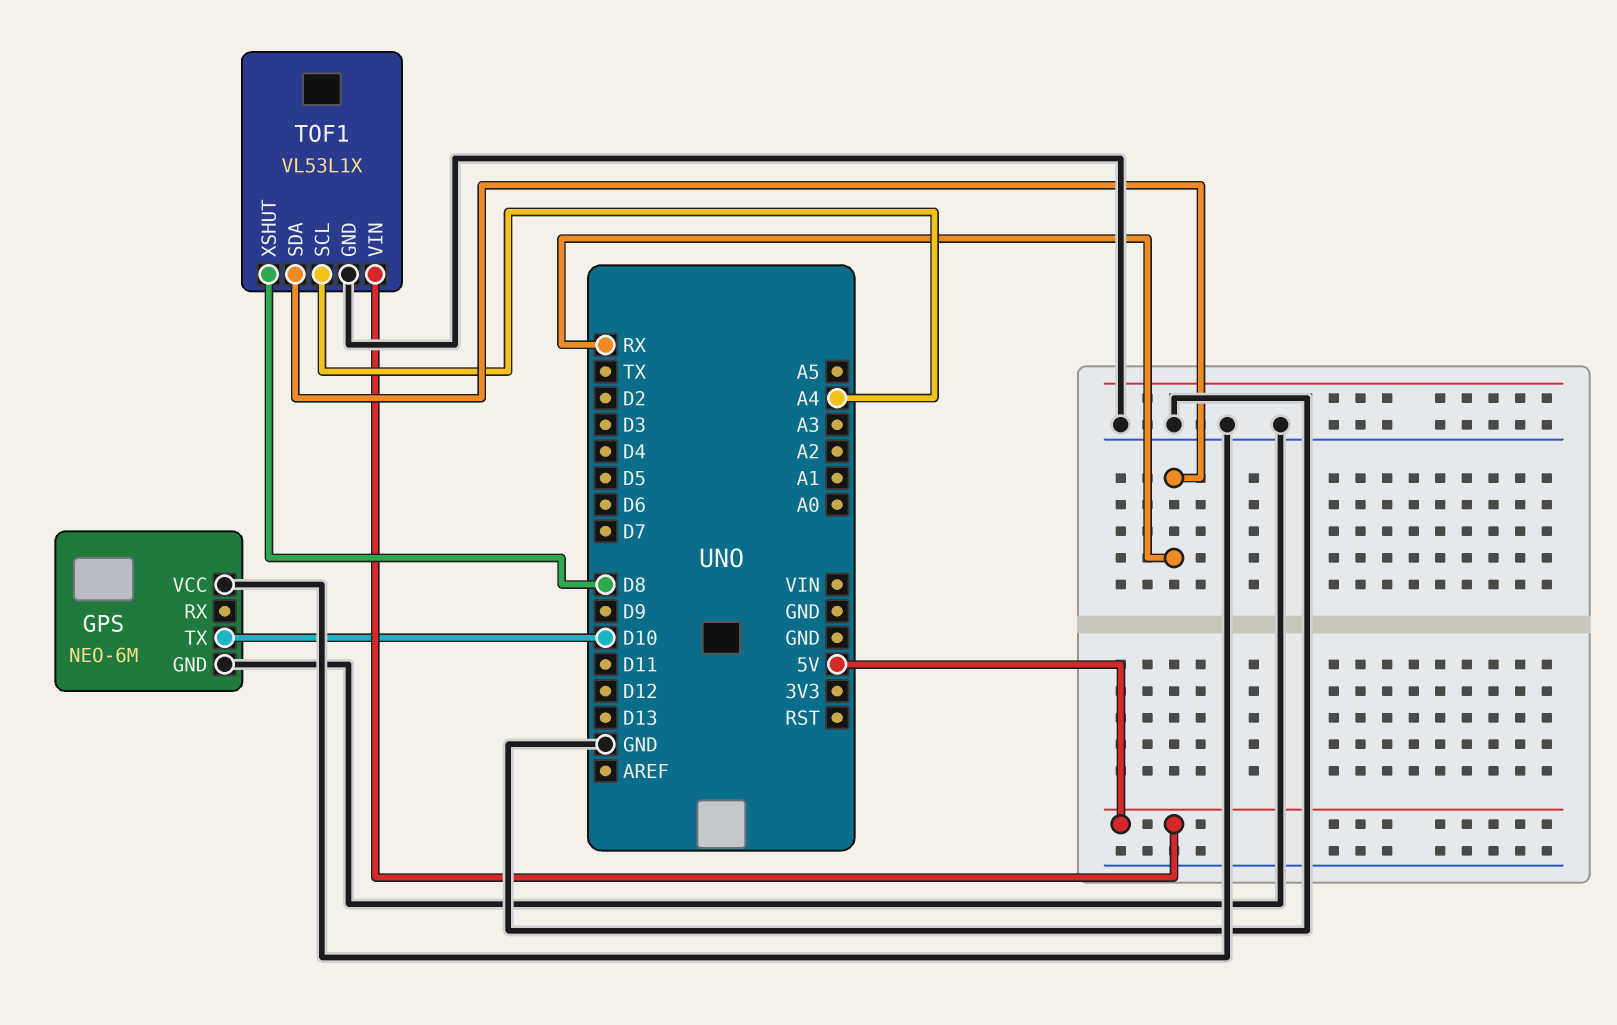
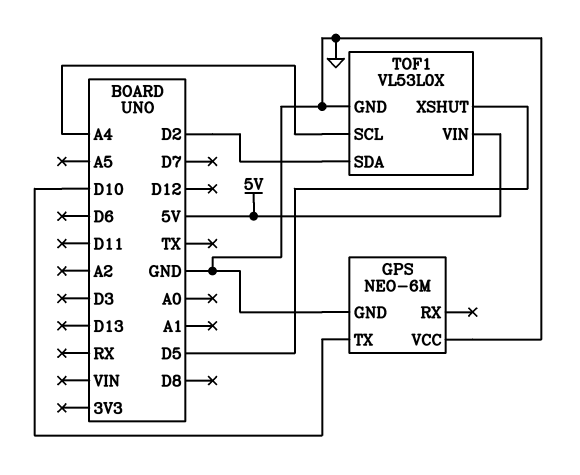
TOF1: VL53L1X -> VL53L0X
TOF1 pin SDA: RX -> D2
TOF1 pin XSHUT: D8 -> D5

